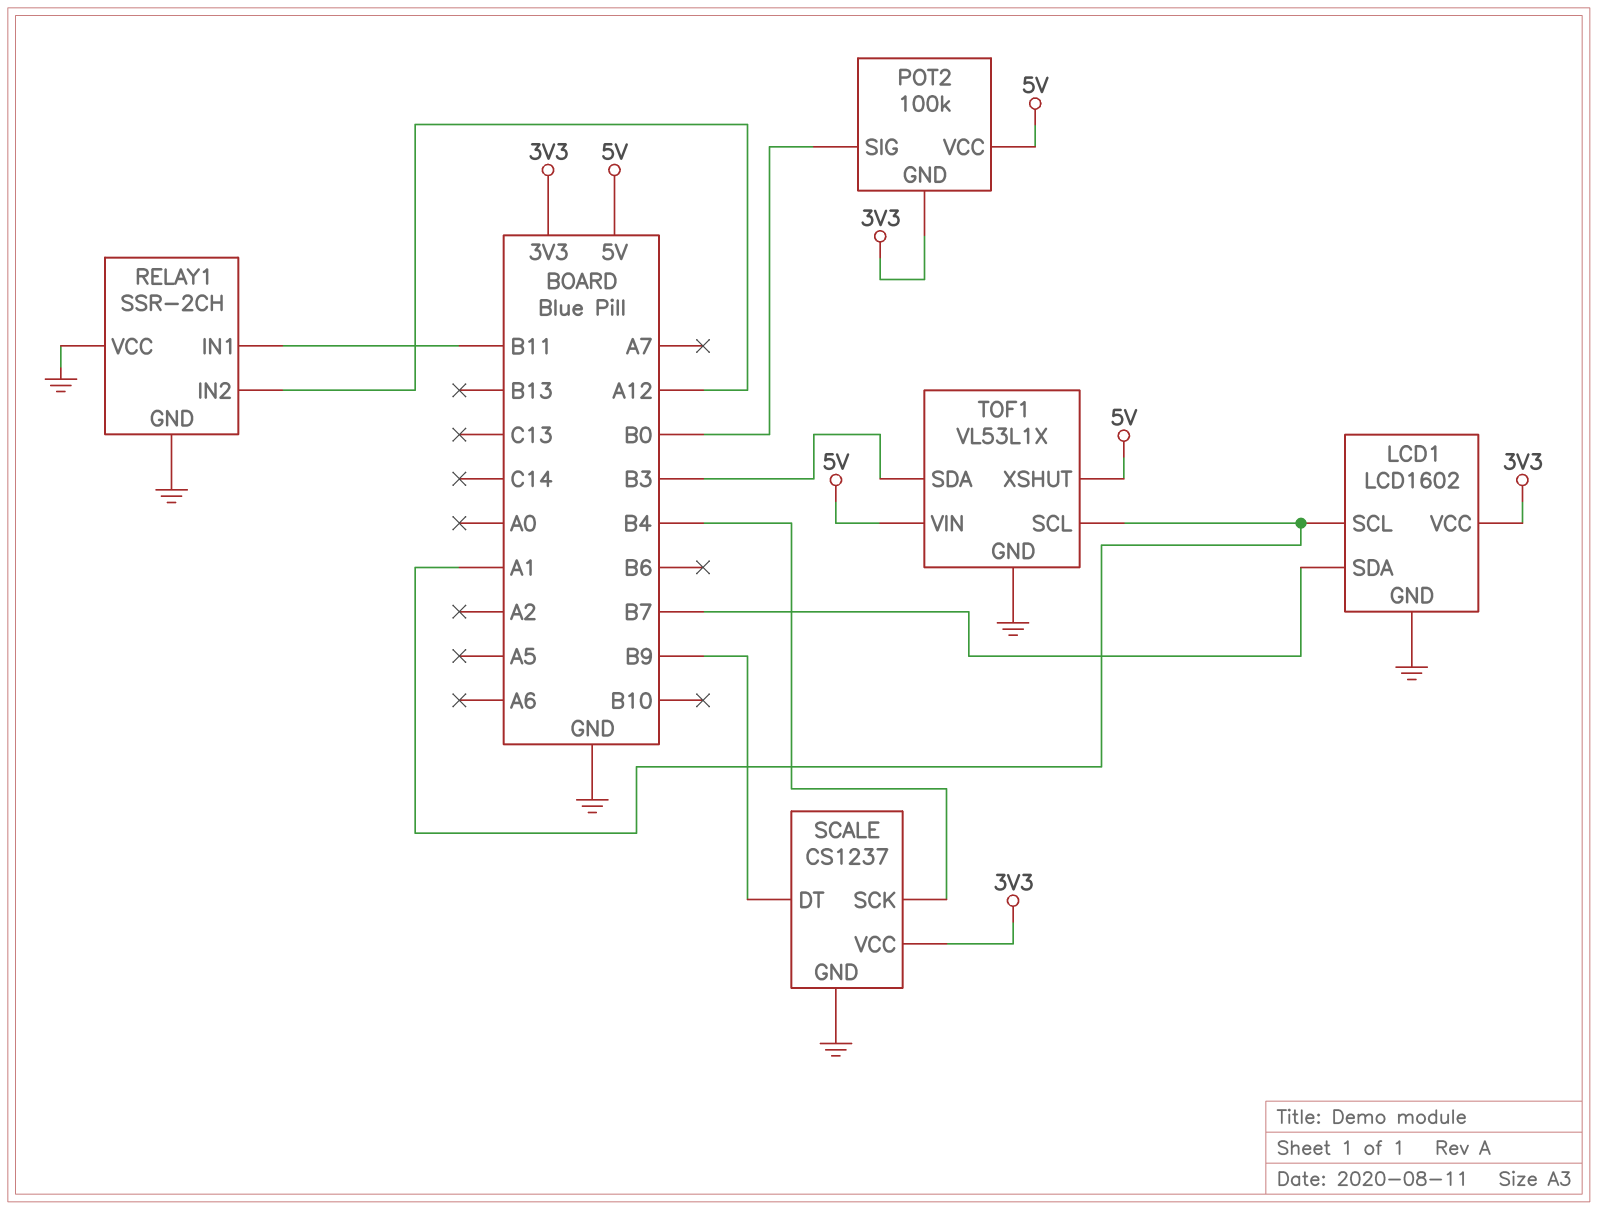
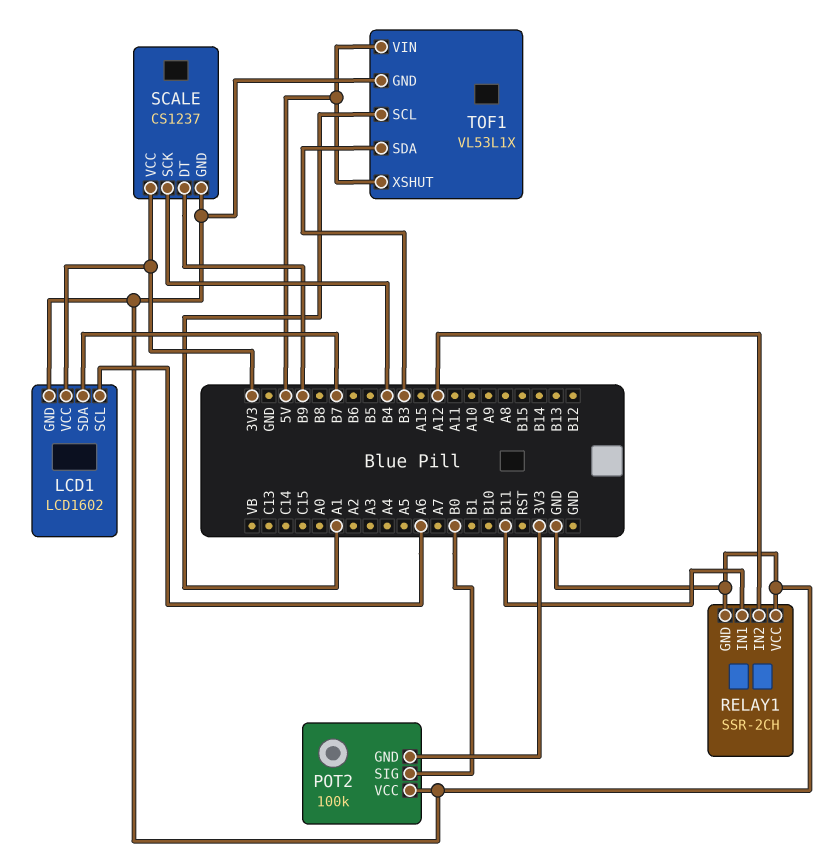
LCD1 pin SCL: A1 -> A6
POT2 pin VCC: 5V -> GND

